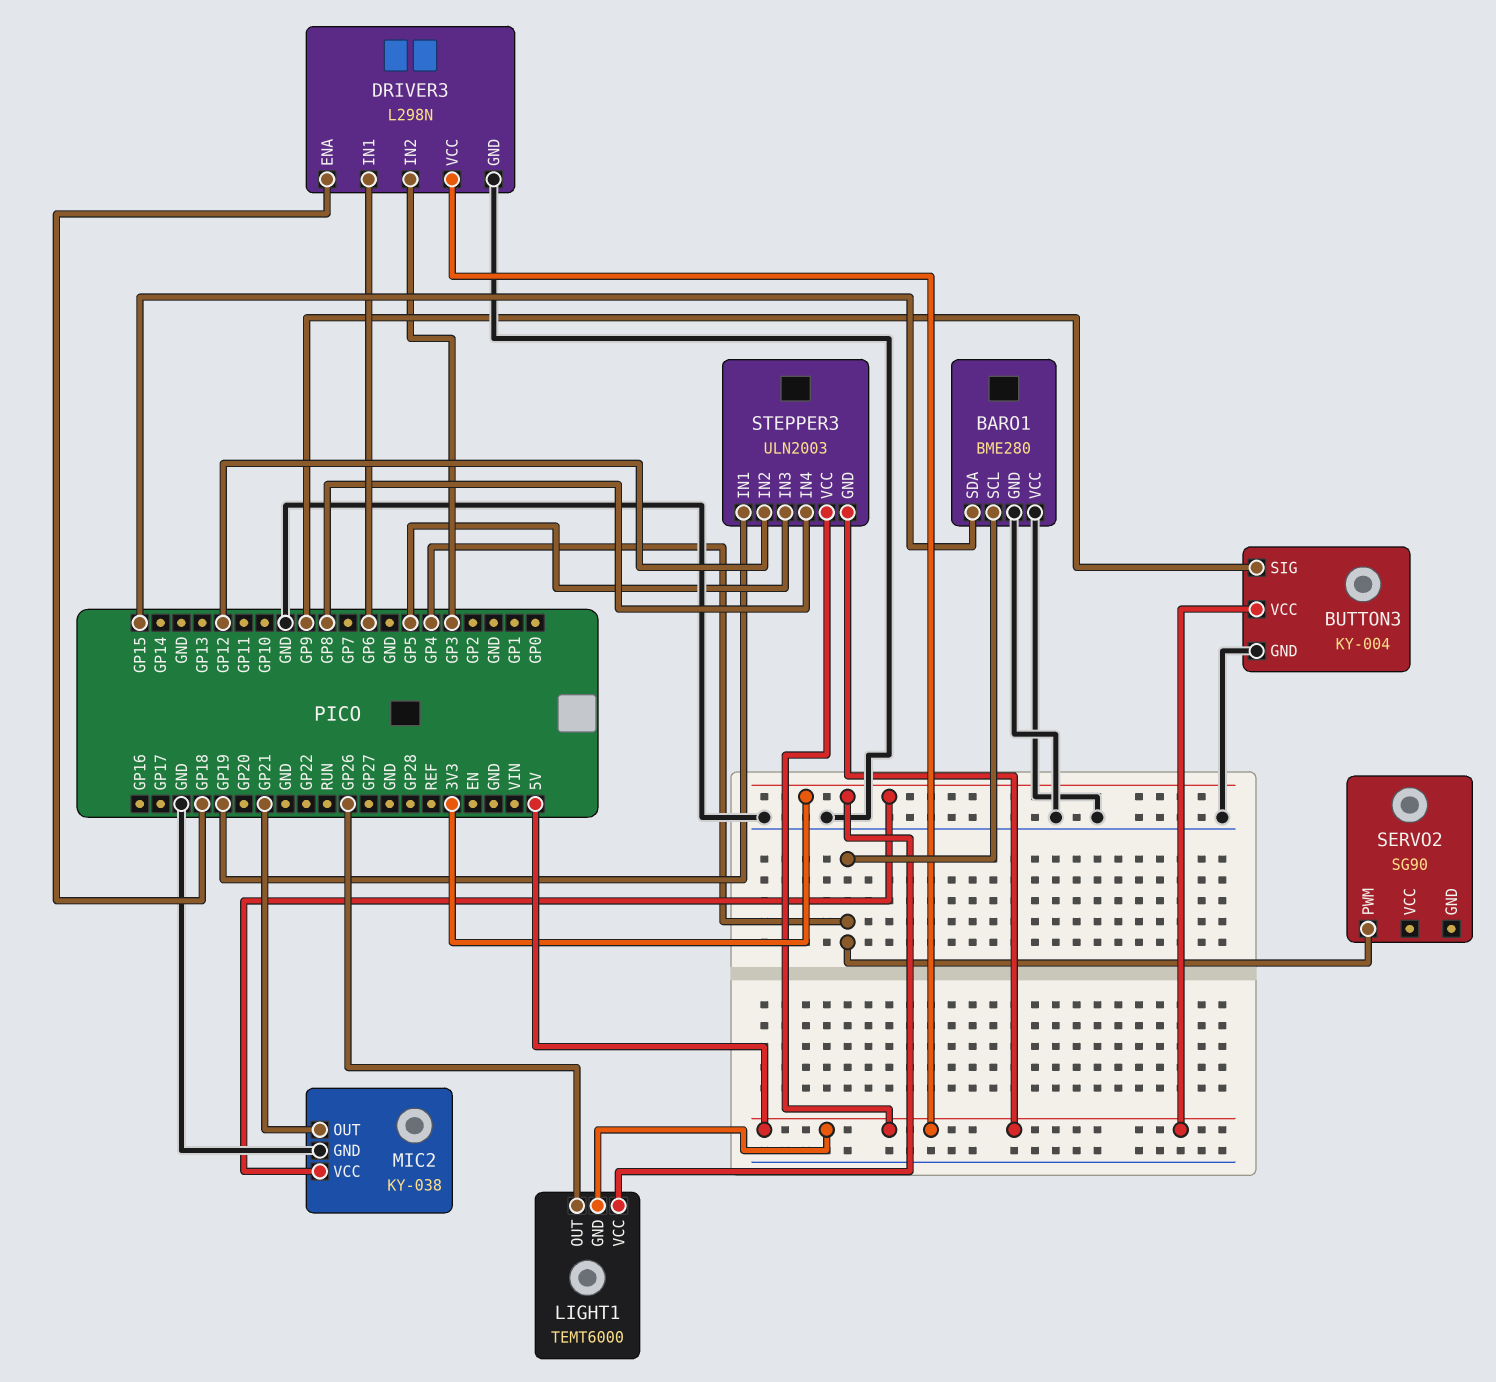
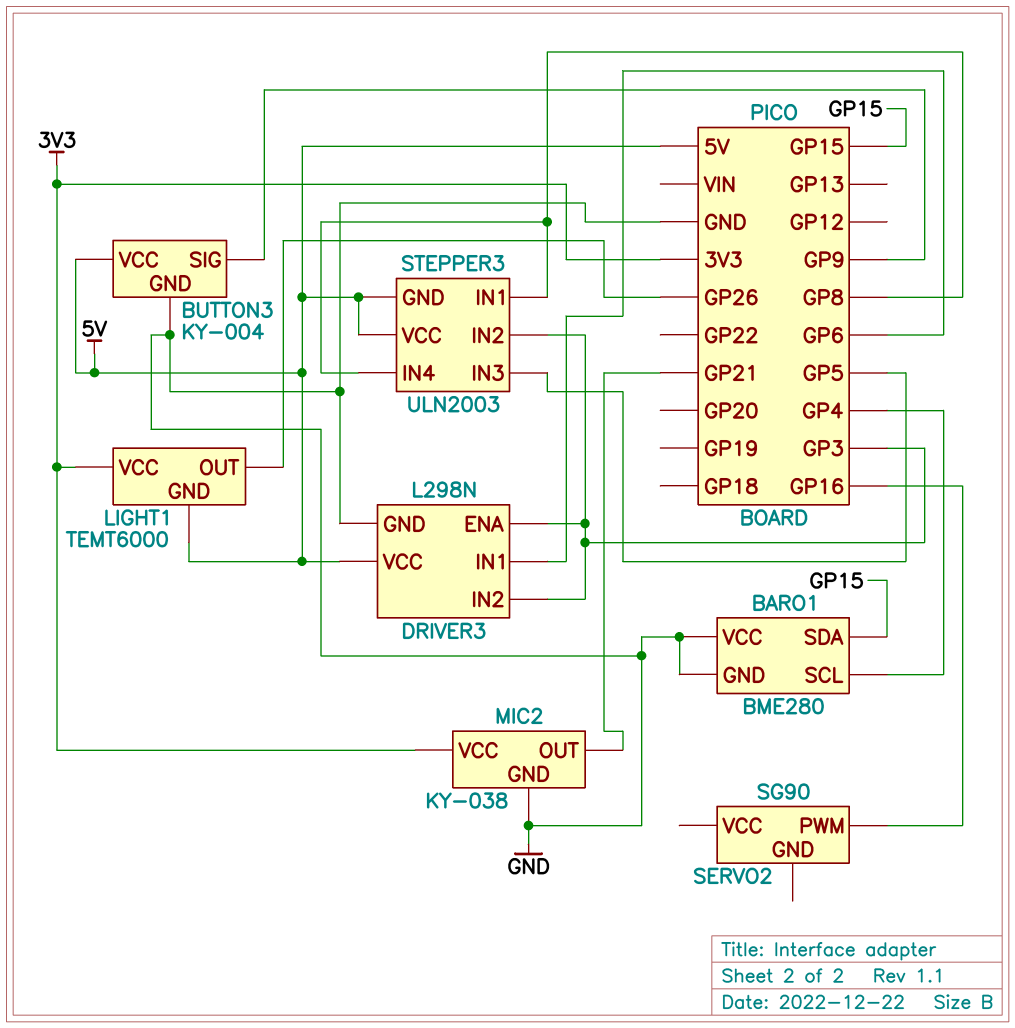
DRIVER3 pin ENA: GP18 -> GP3
SERVO2 pin PWM: GP4 -> GP16
STEPPER3 pin IN1: GP19 -> GP8
STEPPER3 pin IN2: GP12 -> GP3

